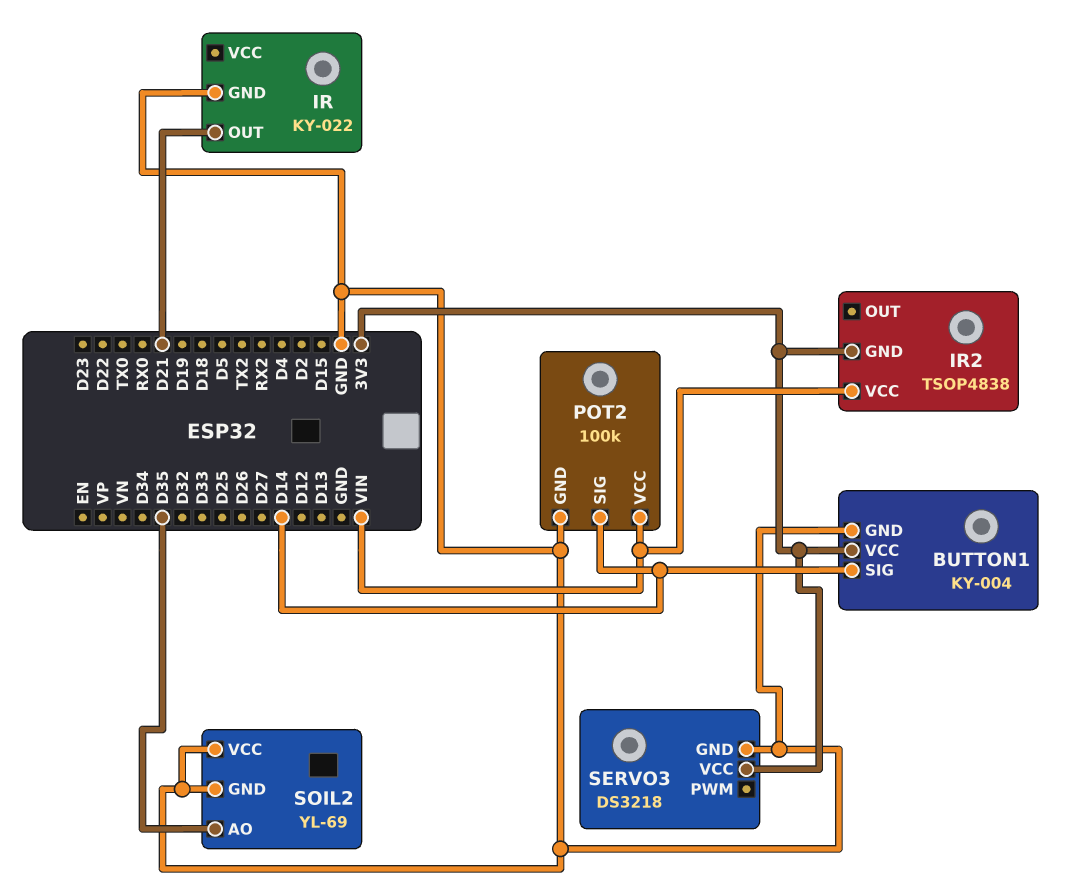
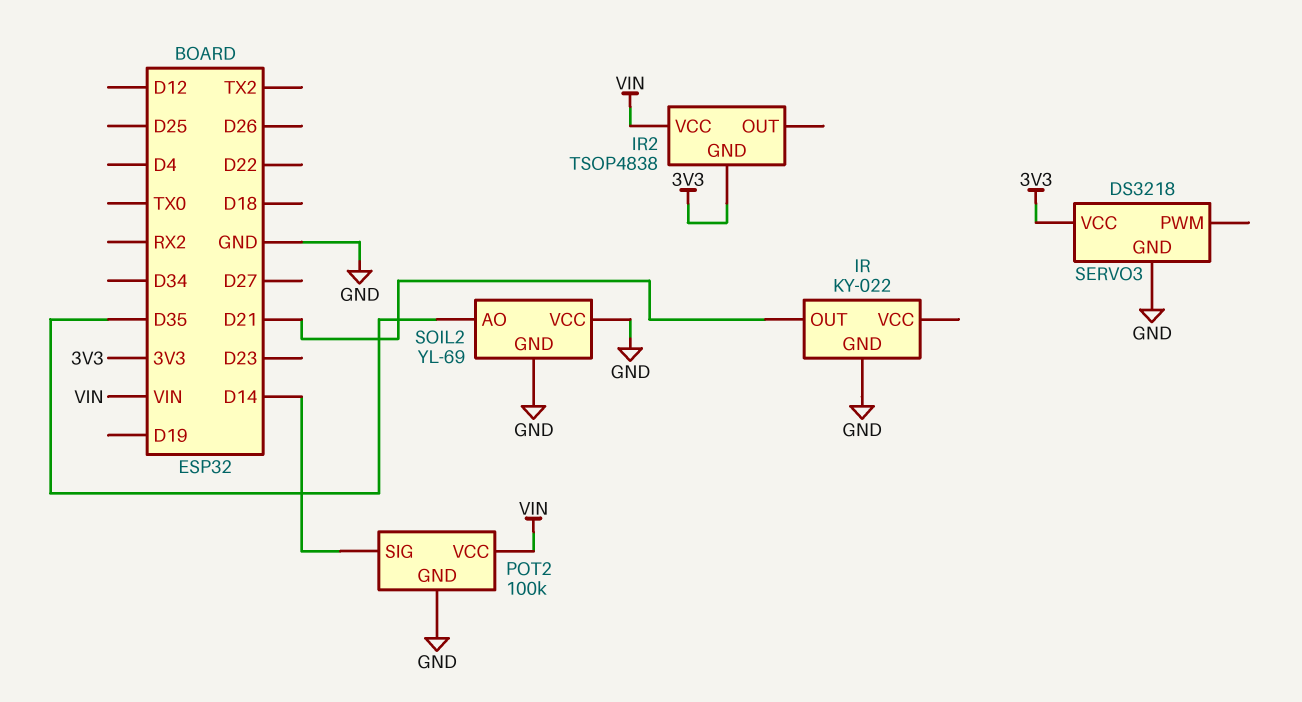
BUTTON1: KY-004 -> none
BUTTON1 pin GND: GND -> none
BUTTON1 pin SIG: D14 -> none
BUTTON1 pin VCC: 3V3 -> none

